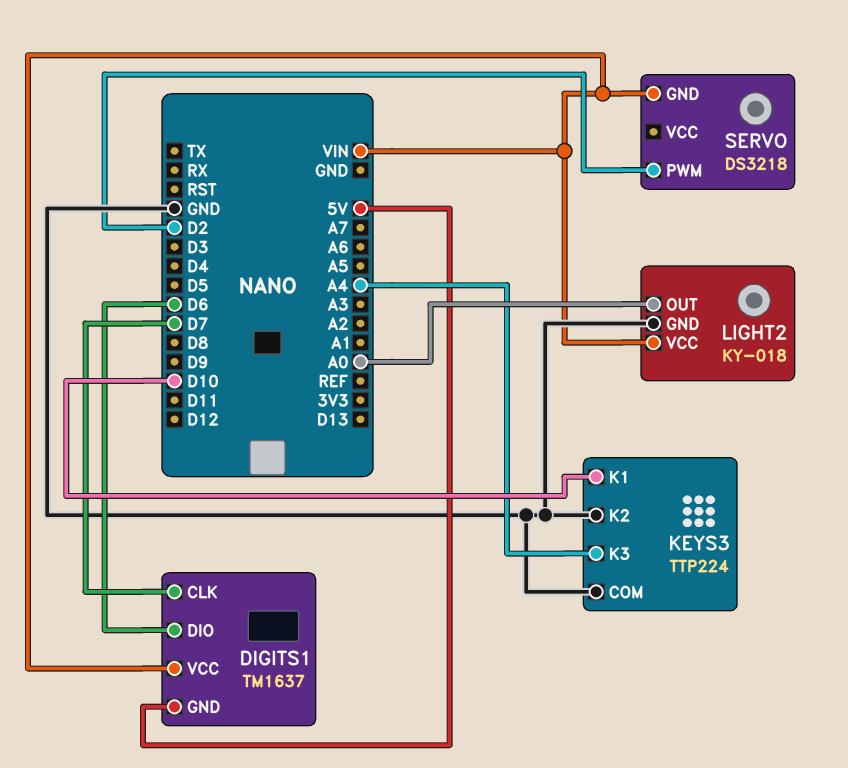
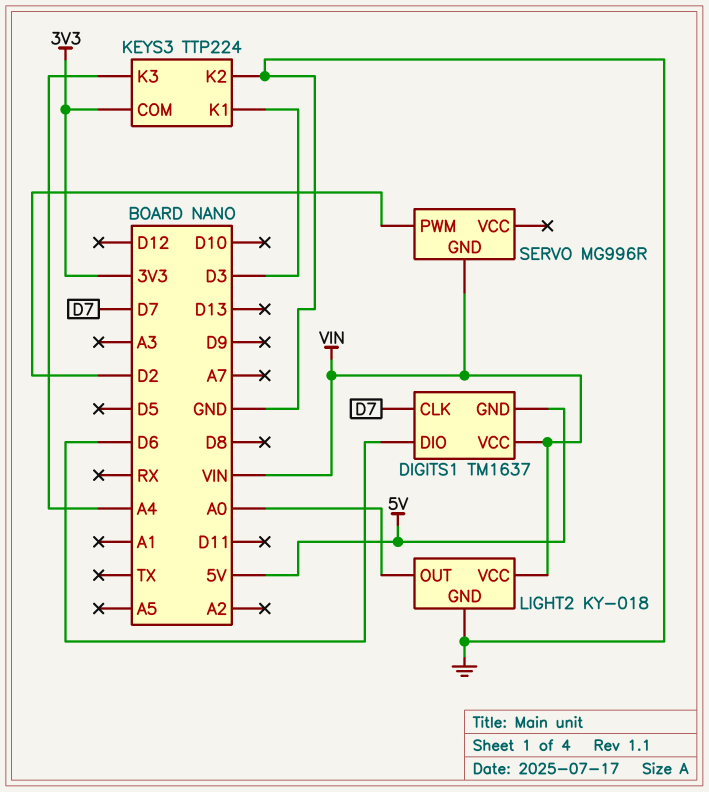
KEYS3 pin COM: GND -> 3V3
KEYS3 pin K1: D10 -> D3
SERVO: DS3218 -> MG996R

